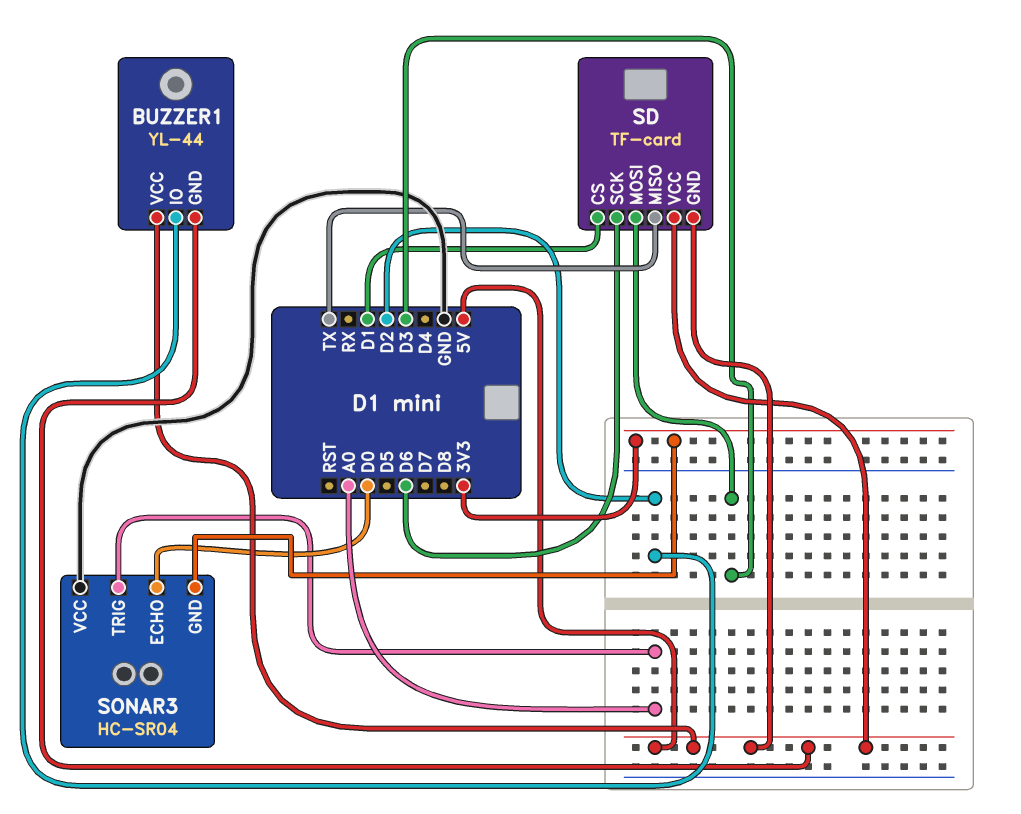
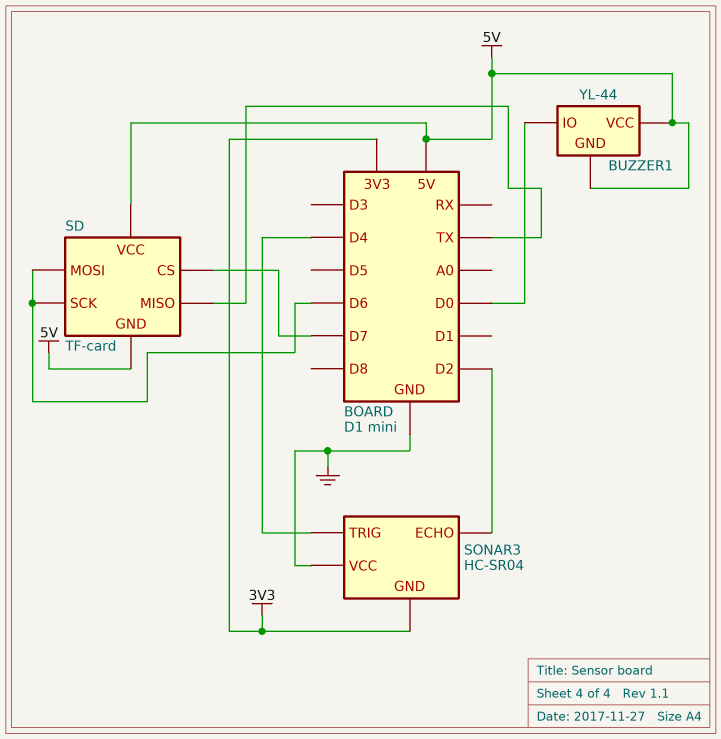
BUZZER1 pin IO: D2 -> D0
SD pin CS: D1 -> D7
SD pin MOSI: D3 -> D6
SONAR3 pin ECHO: D0 -> D2
SONAR3 pin TRIG: A0 -> D4

